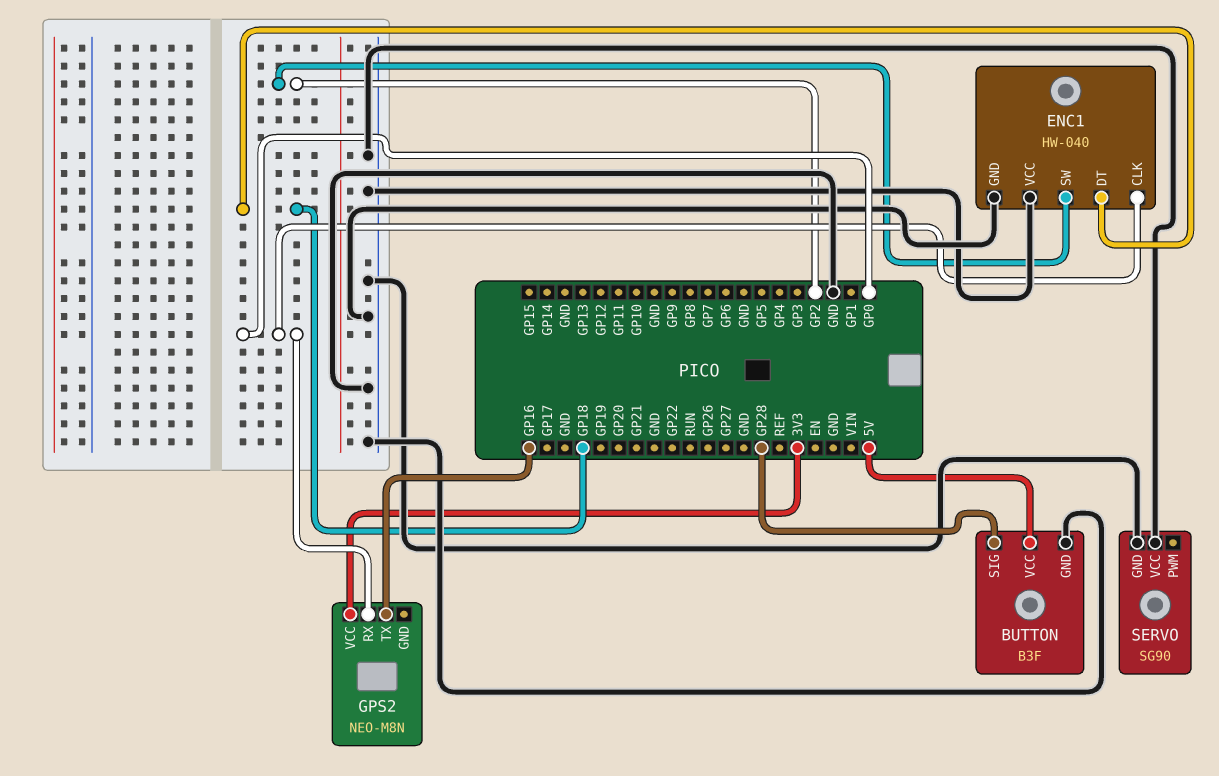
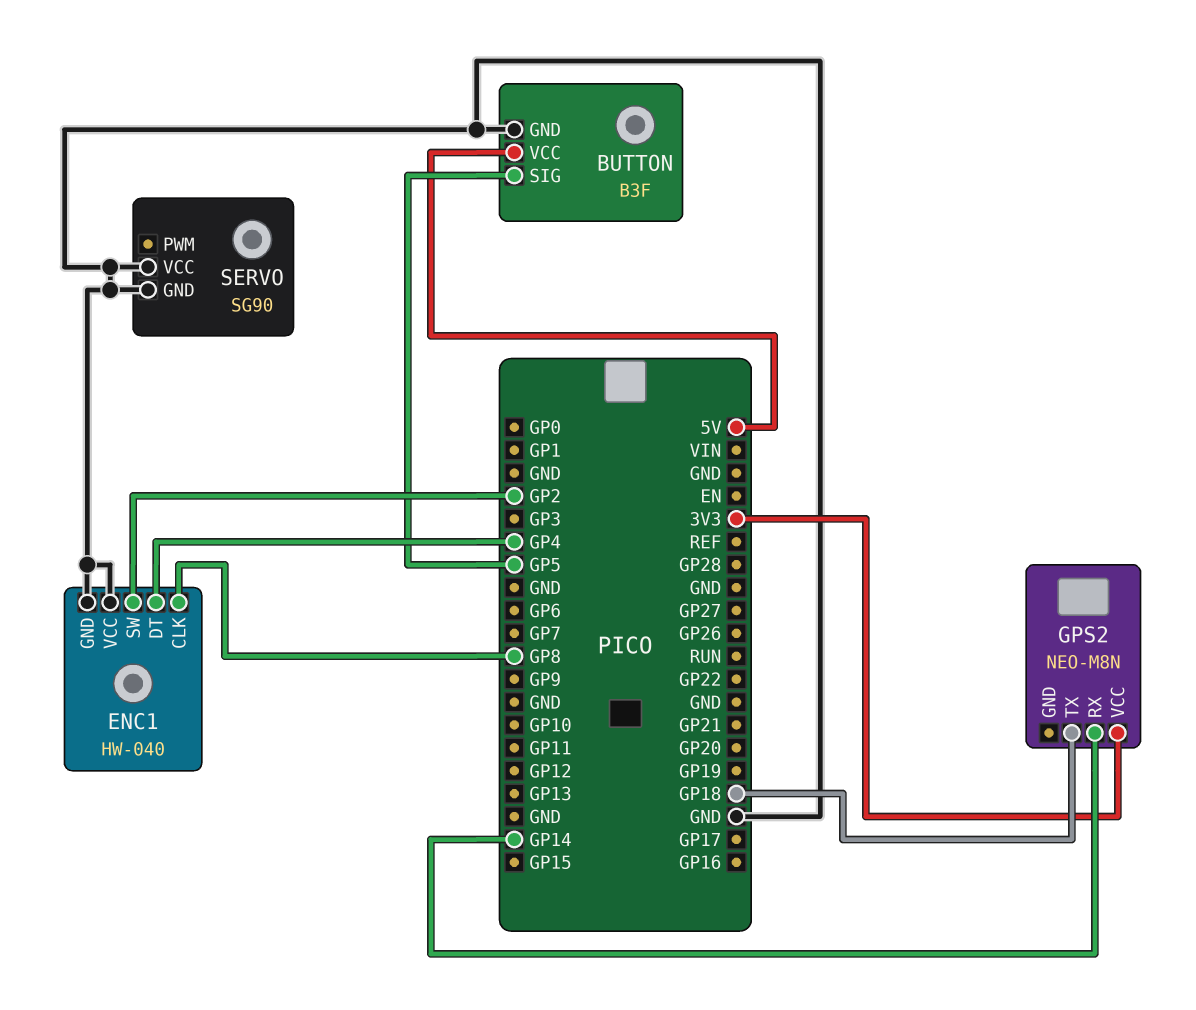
BUTTON pin SIG: GP28 -> GP5
ENC1 pin CLK: GP0 -> GP8
ENC1 pin DT: GP18 -> GP4
GPS2 pin RX: GP0 -> GP14
GPS2 pin TX: GP16 -> GP18

